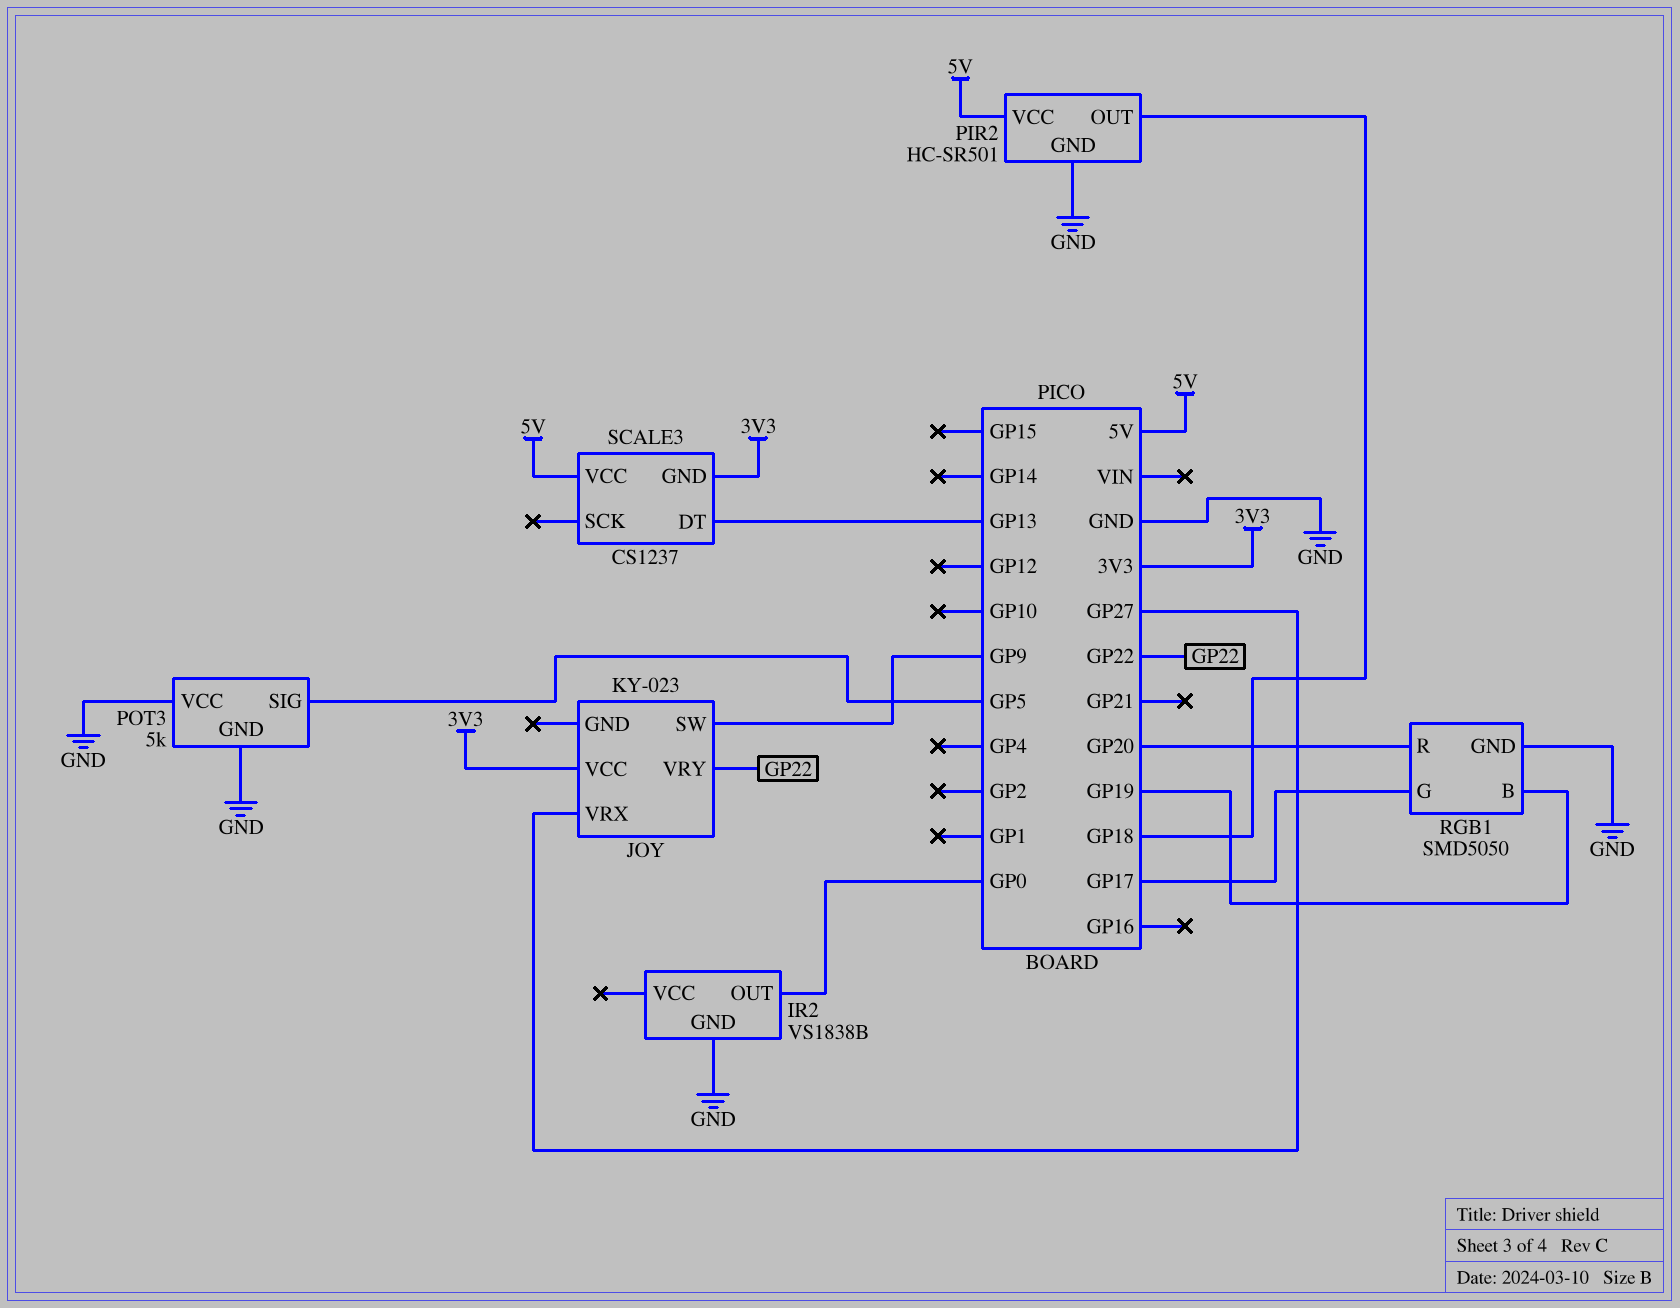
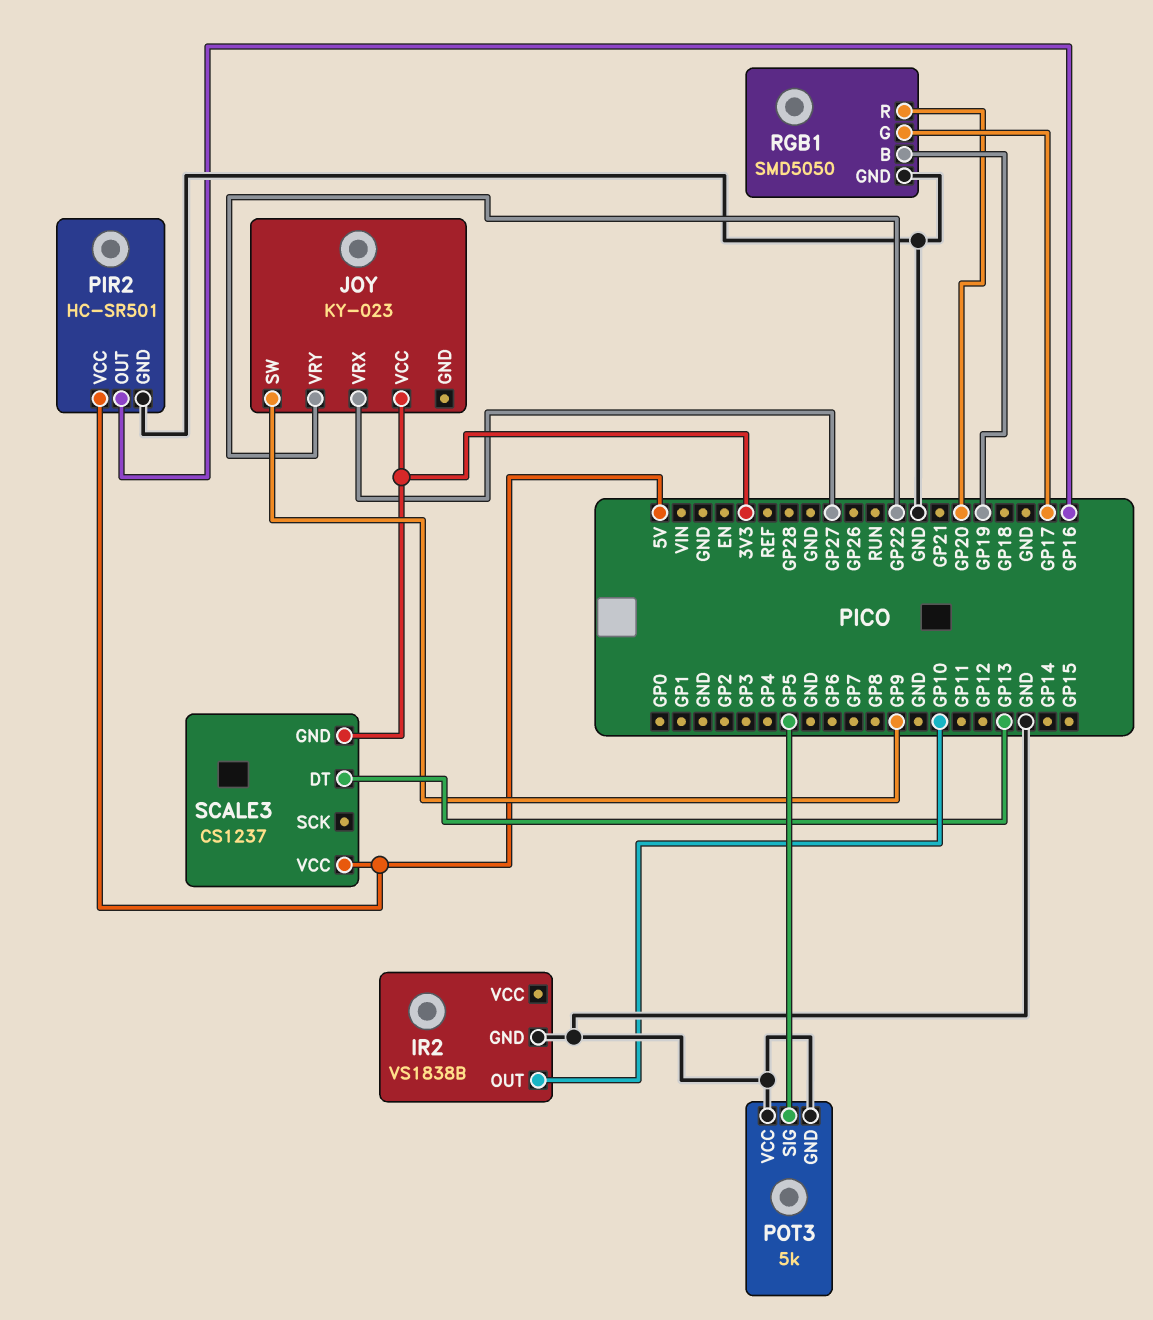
IR2 pin OUT: GP0 -> GP10
PIR2 pin OUT: GP18 -> GP16

